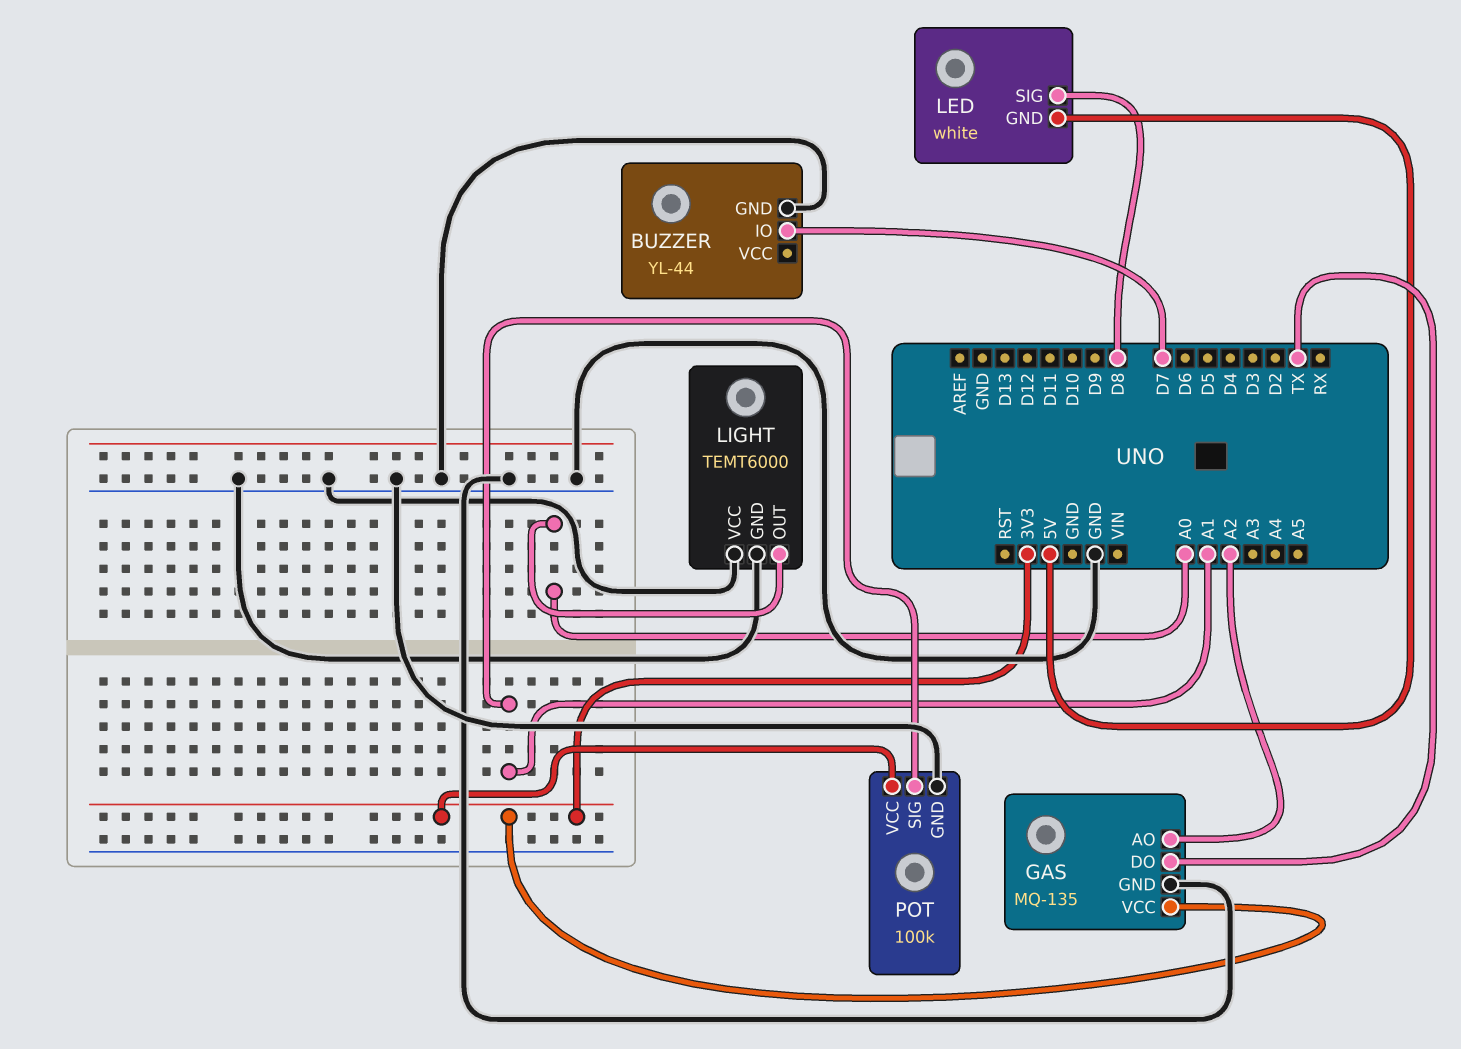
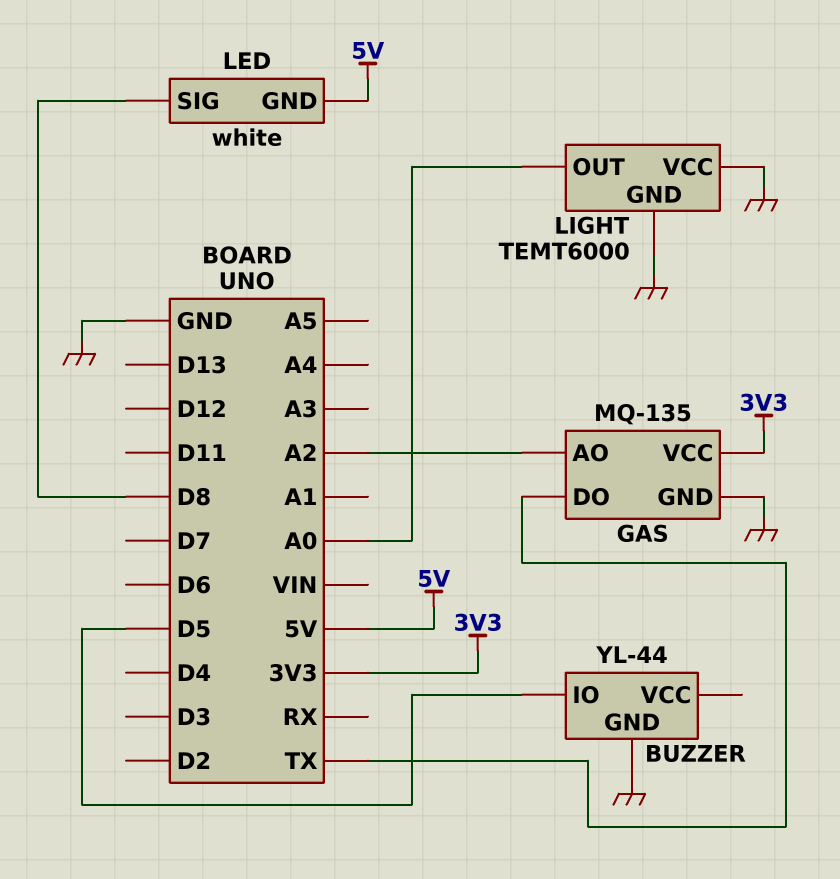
BUZZER pin IO: D7 -> D5
POT: 100k -> none
POT pin GND: GND -> none
POT pin SIG: A1 -> none
POT pin VCC: 3V3 -> none

